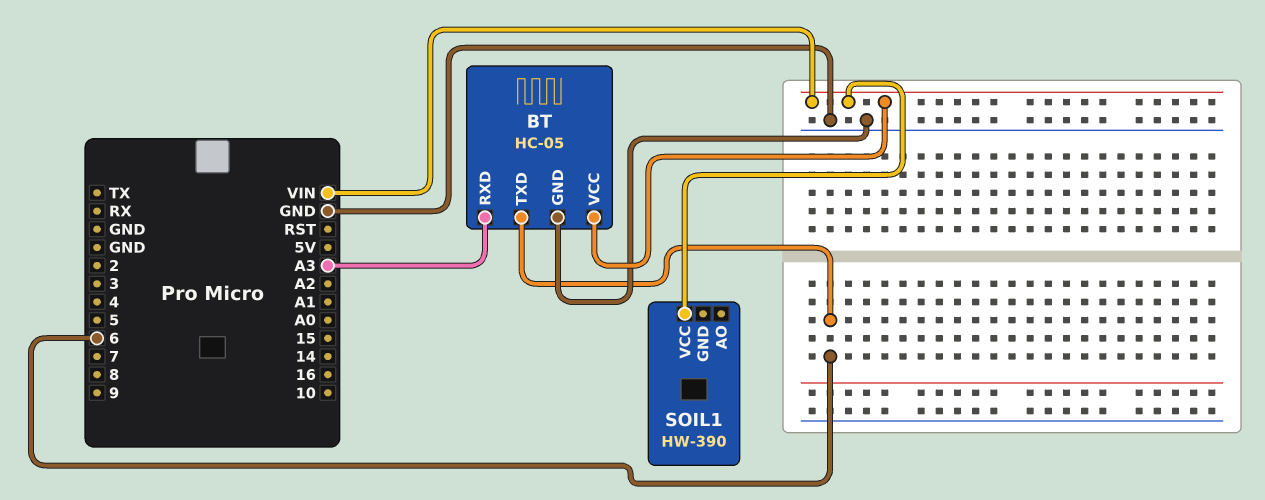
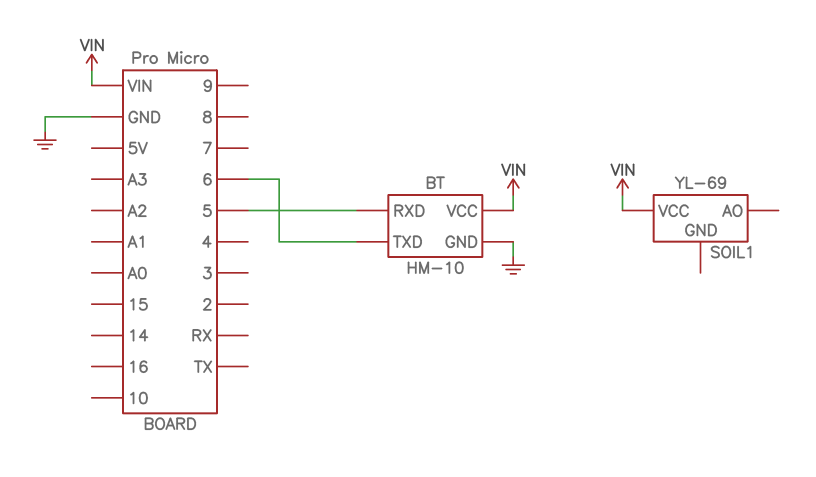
BT: HC-05 -> HM-10
BT pin RXD: A3 -> 5
SOIL1: HW-390 -> YL-69

